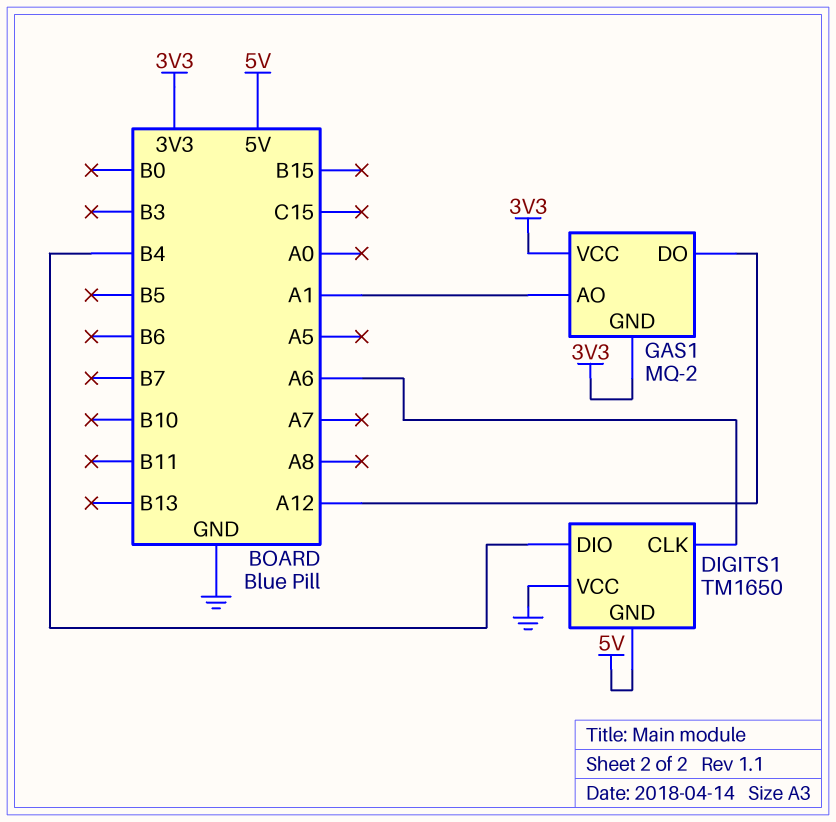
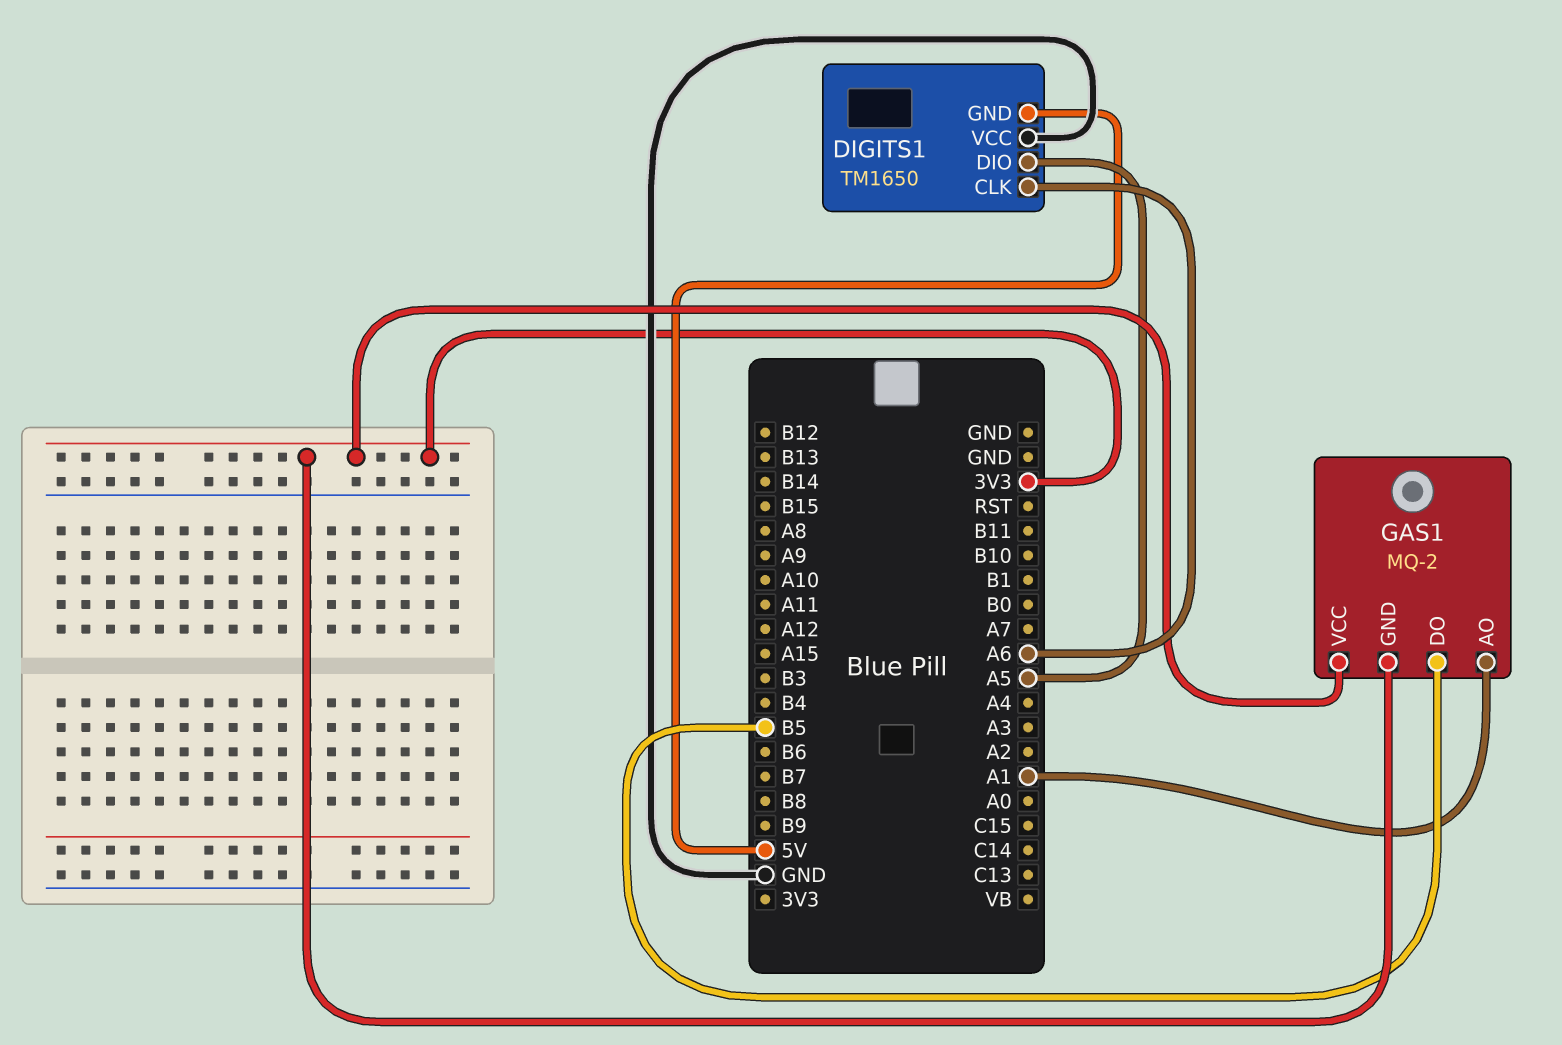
DIGITS1 pin DIO: B4 -> A5
GAS1 pin DO: A12 -> B5

